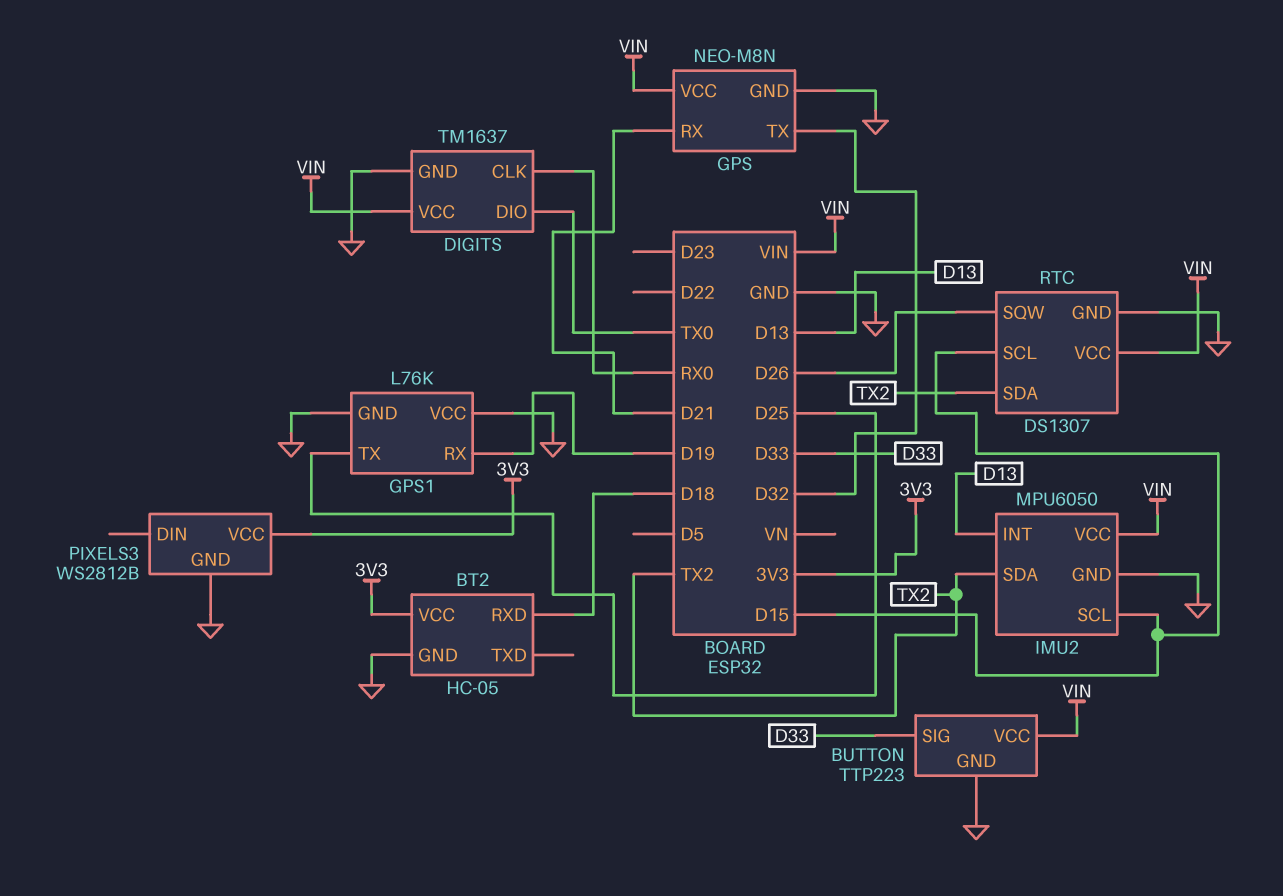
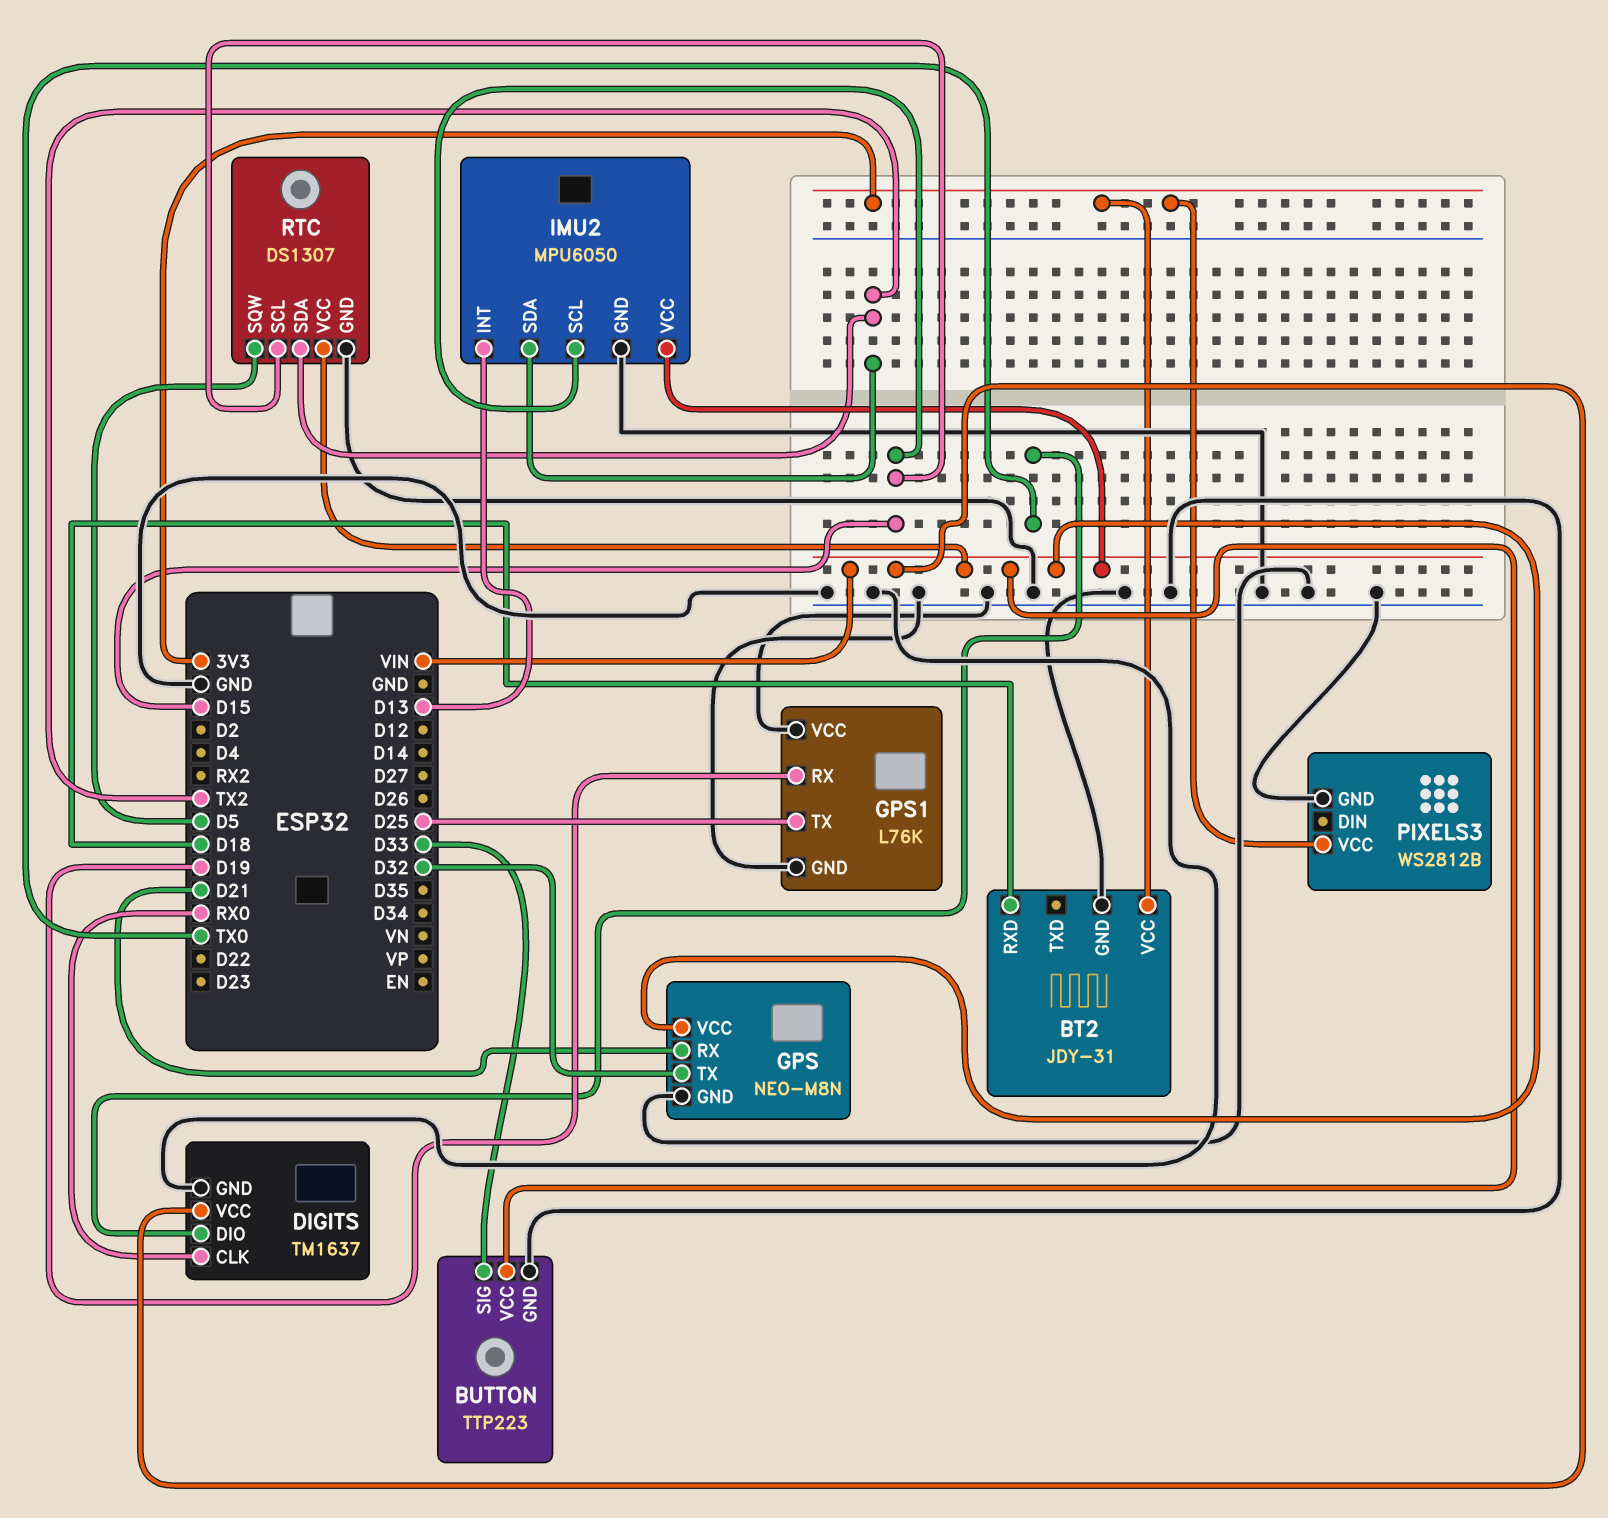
BT2: HC-05 -> JDY-31
RTC pin SQW: D26 -> D5

